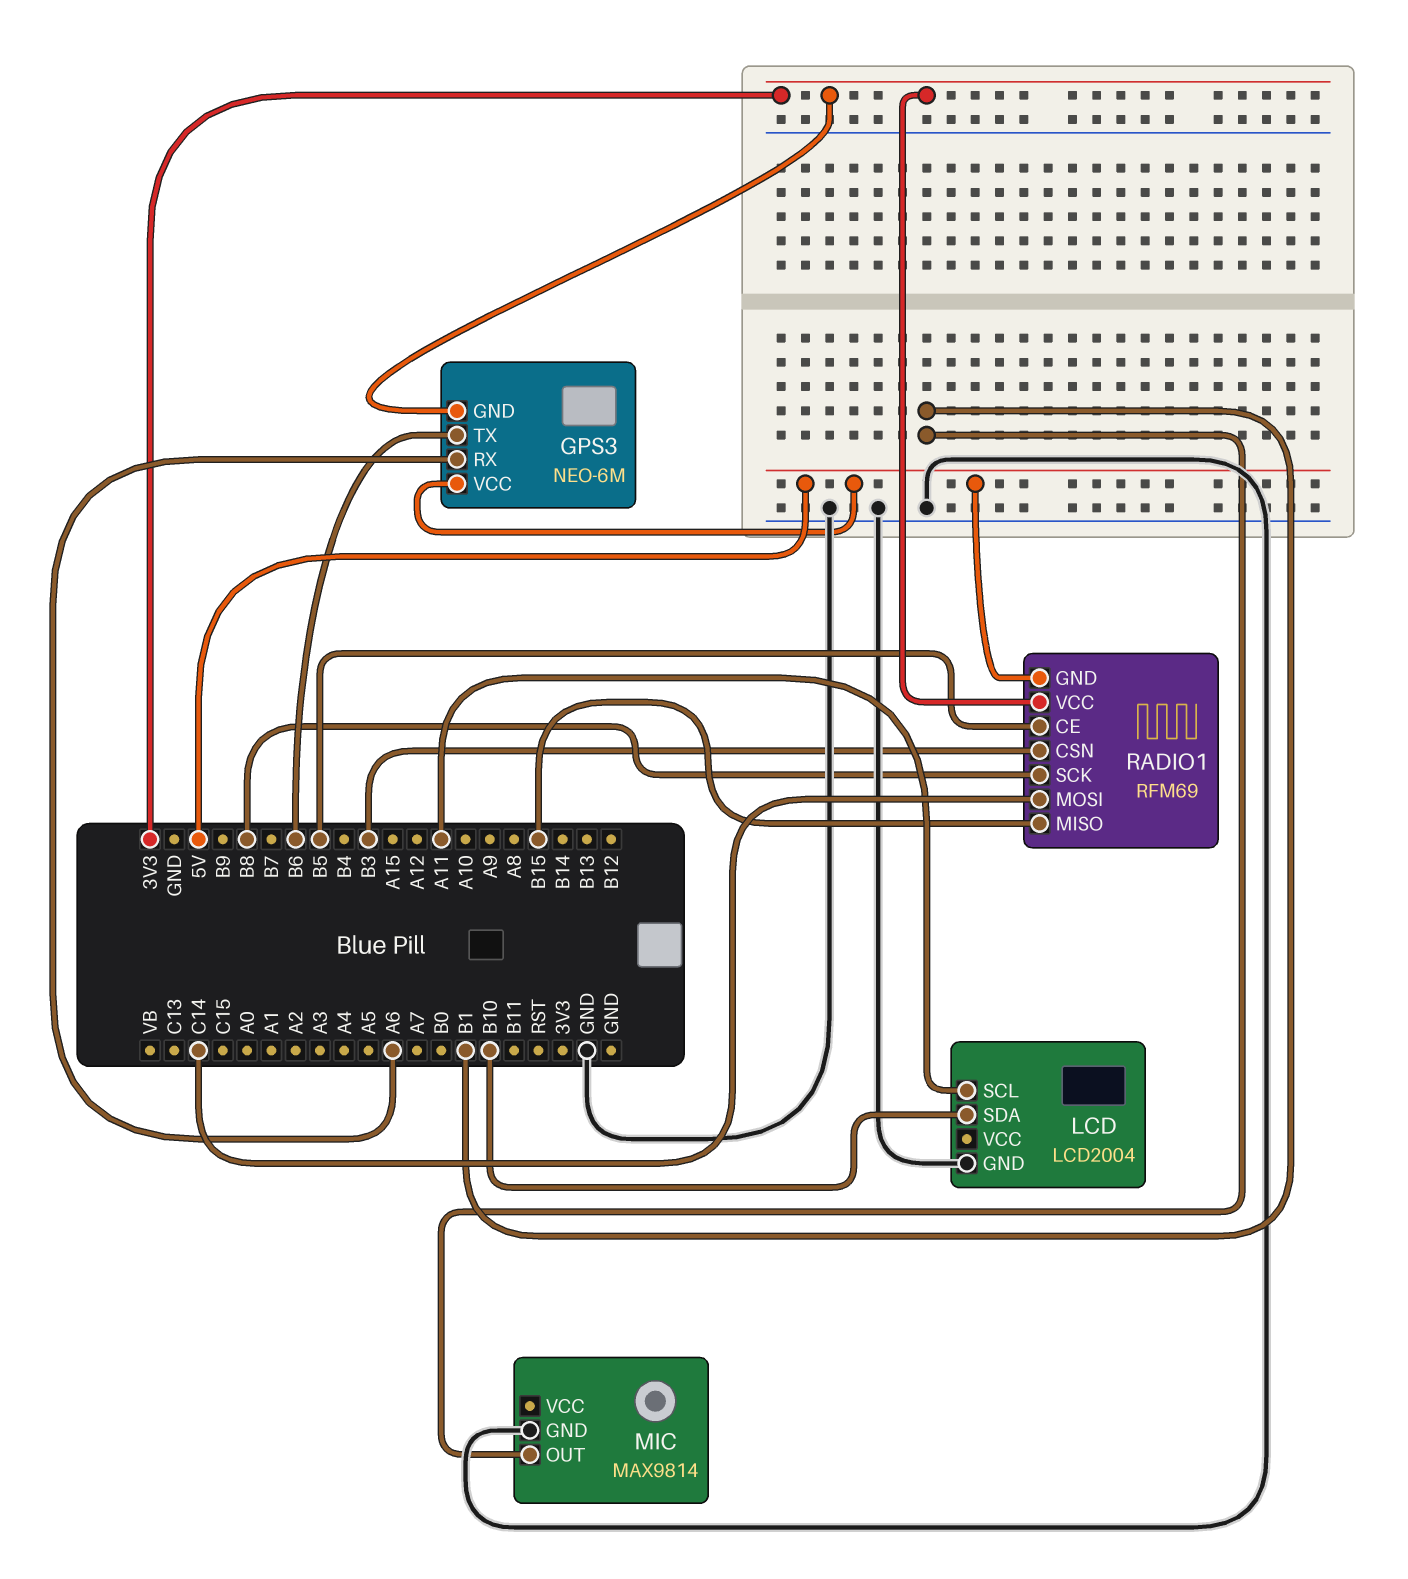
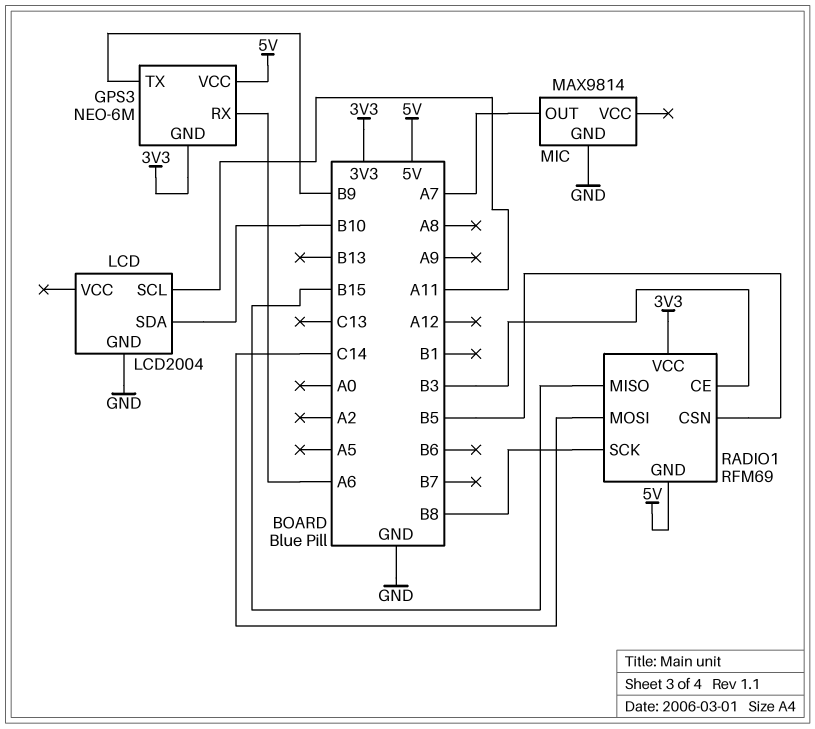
GPS3 pin TX: B6 -> B9
MIC pin OUT: B1 -> A7
RADIO1 pin CE: B5 -> B3
RADIO1 pin CSN: B3 -> B5

